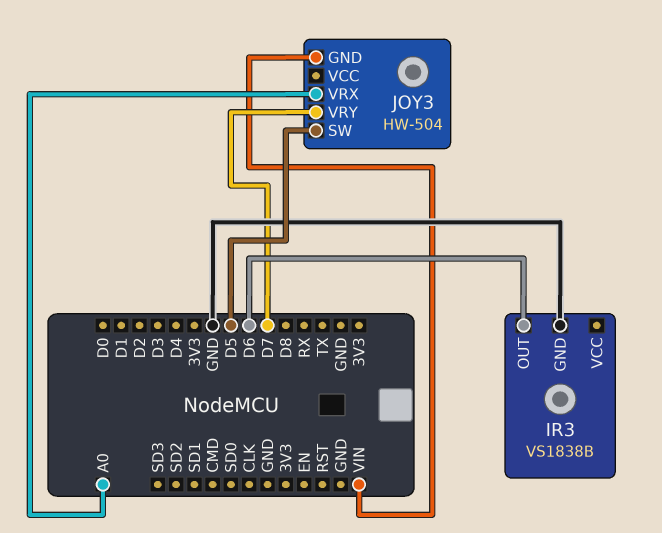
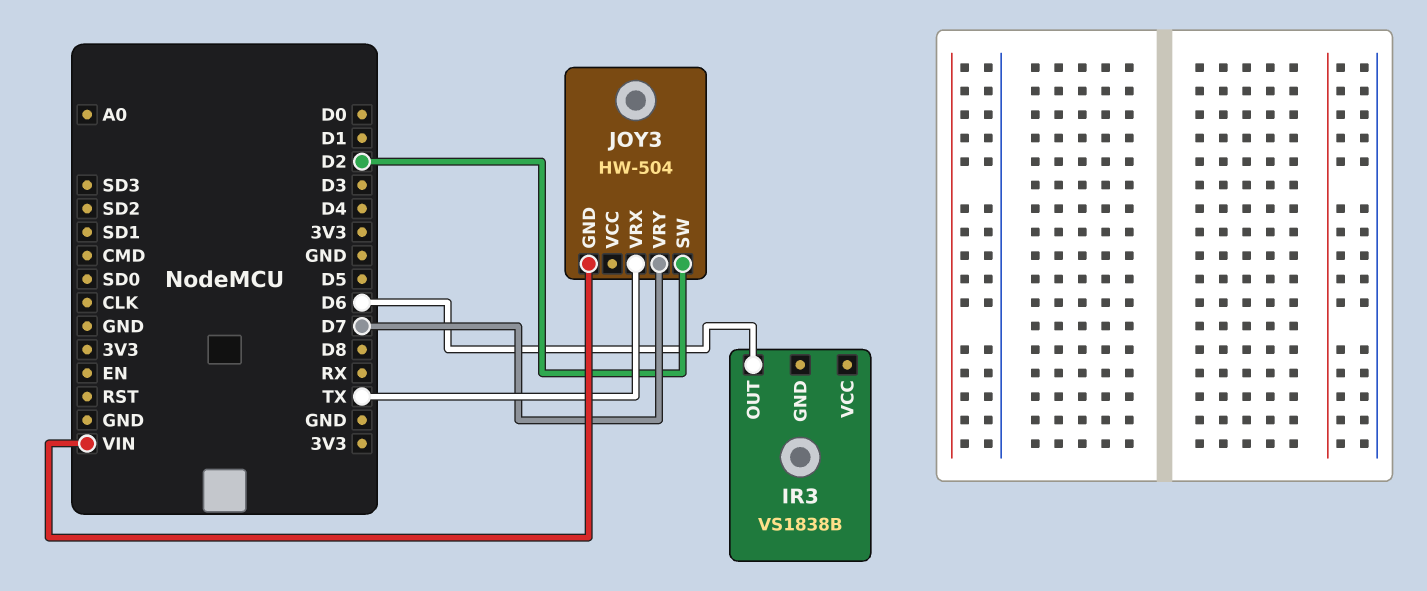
IR3 pin GND: GND -> none
JOY3 pin SW: D5 -> D2
JOY3 pin VRX: A0 -> TX

